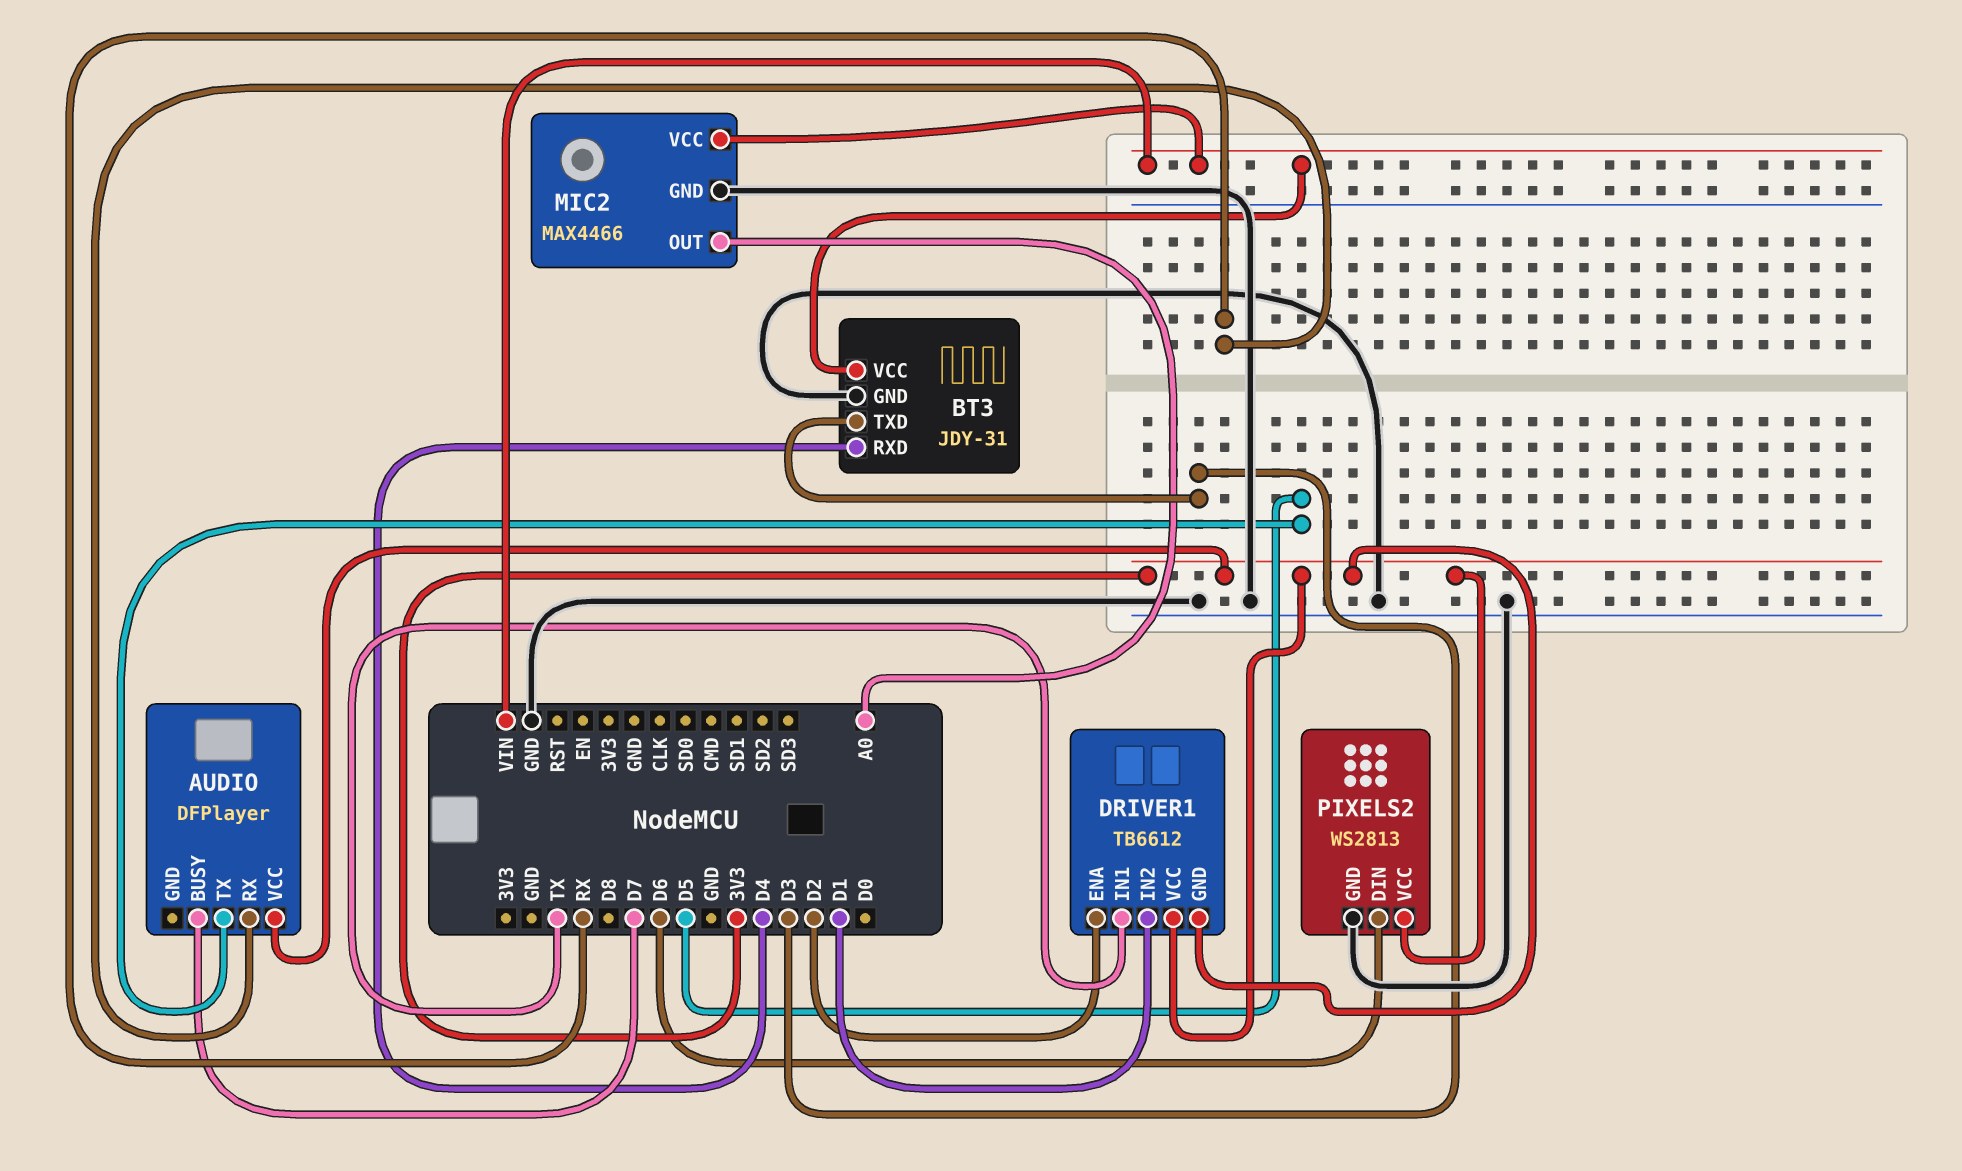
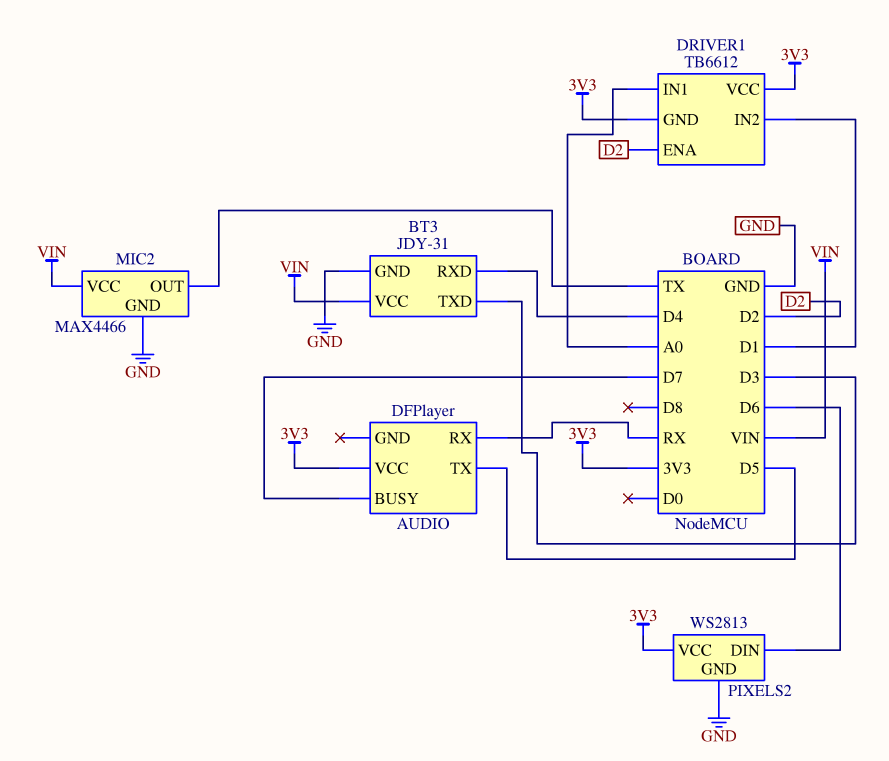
DRIVER1 pin IN1: TX -> A0
MIC2 pin OUT: A0 -> TX

